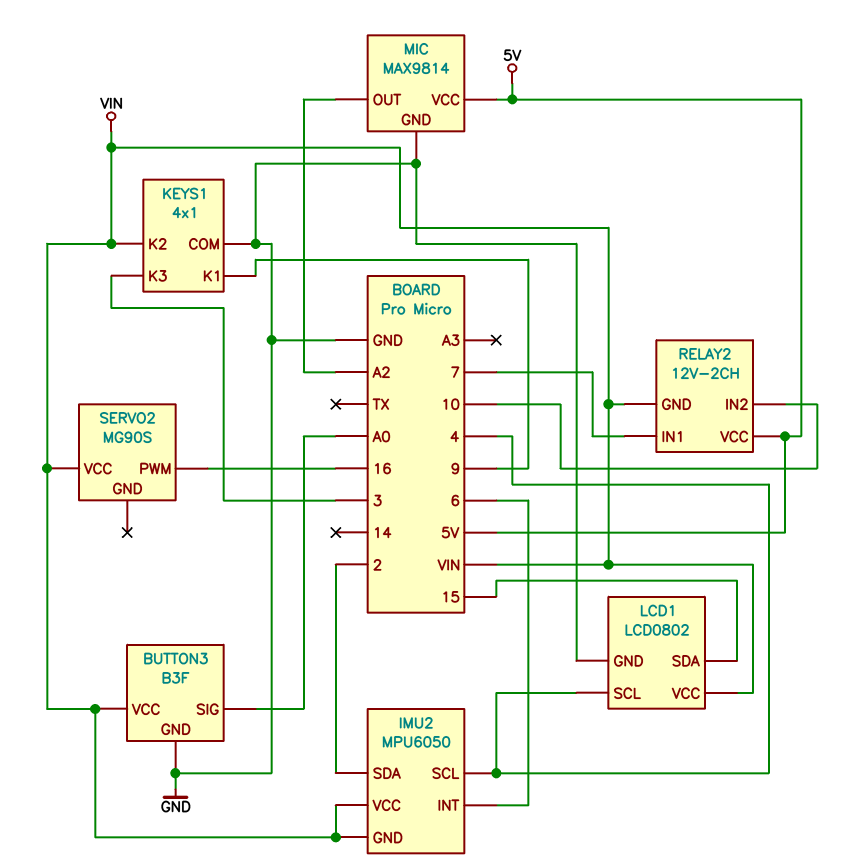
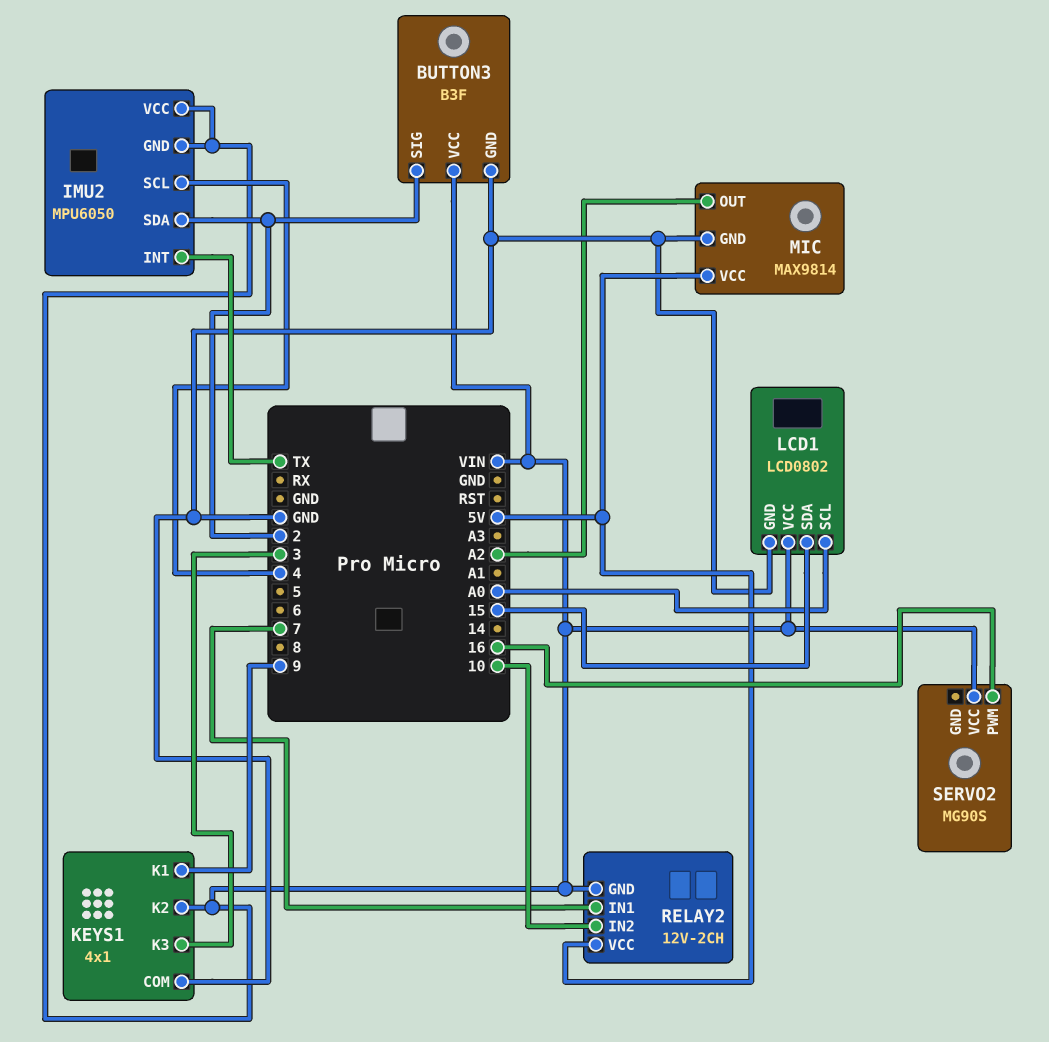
BUTTON3 pin SIG: A0 -> 2
IMU2 pin INT: 6 -> TX
LCD1 pin SCL: 4 -> A0

